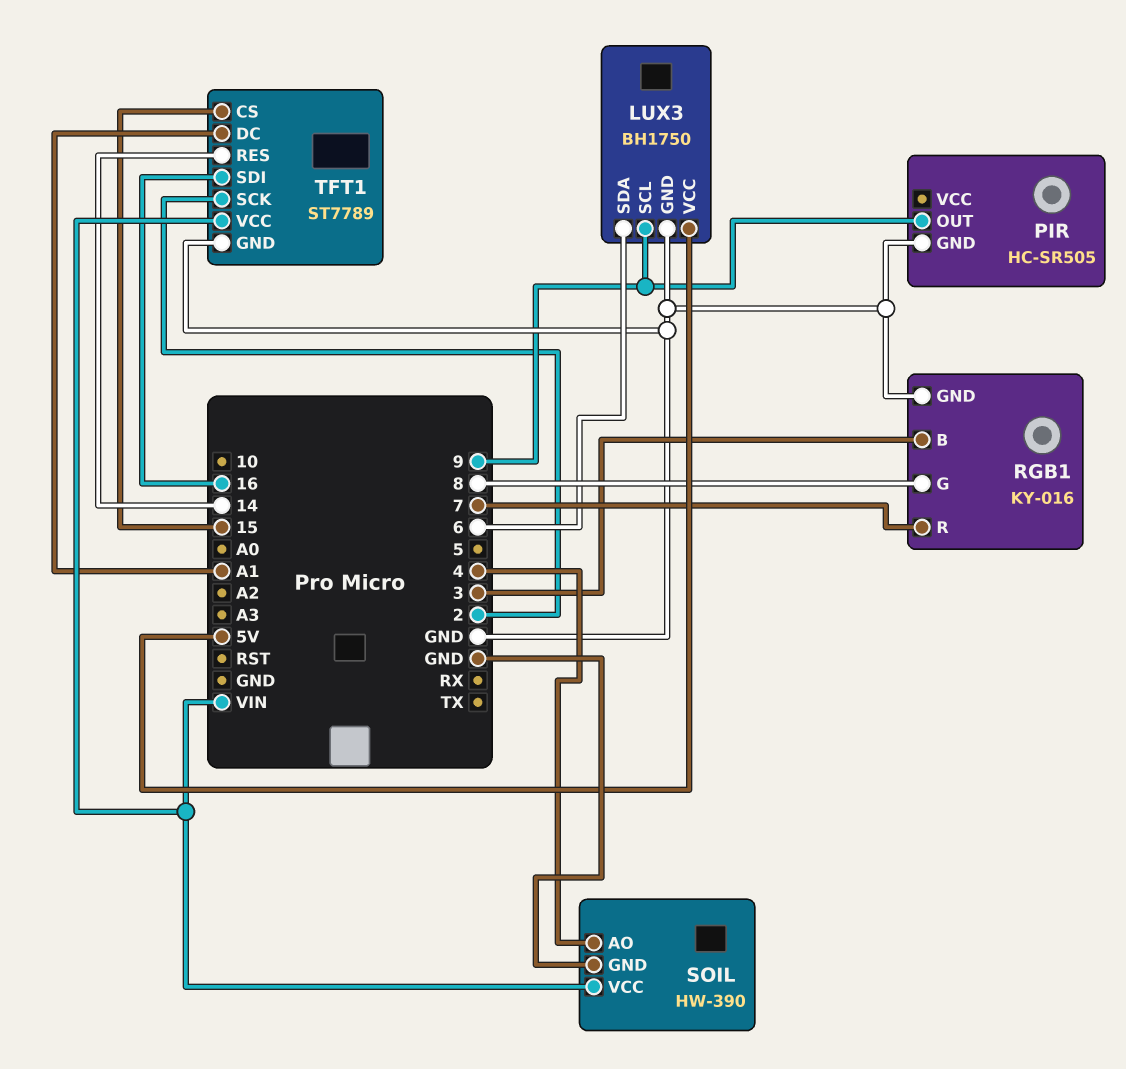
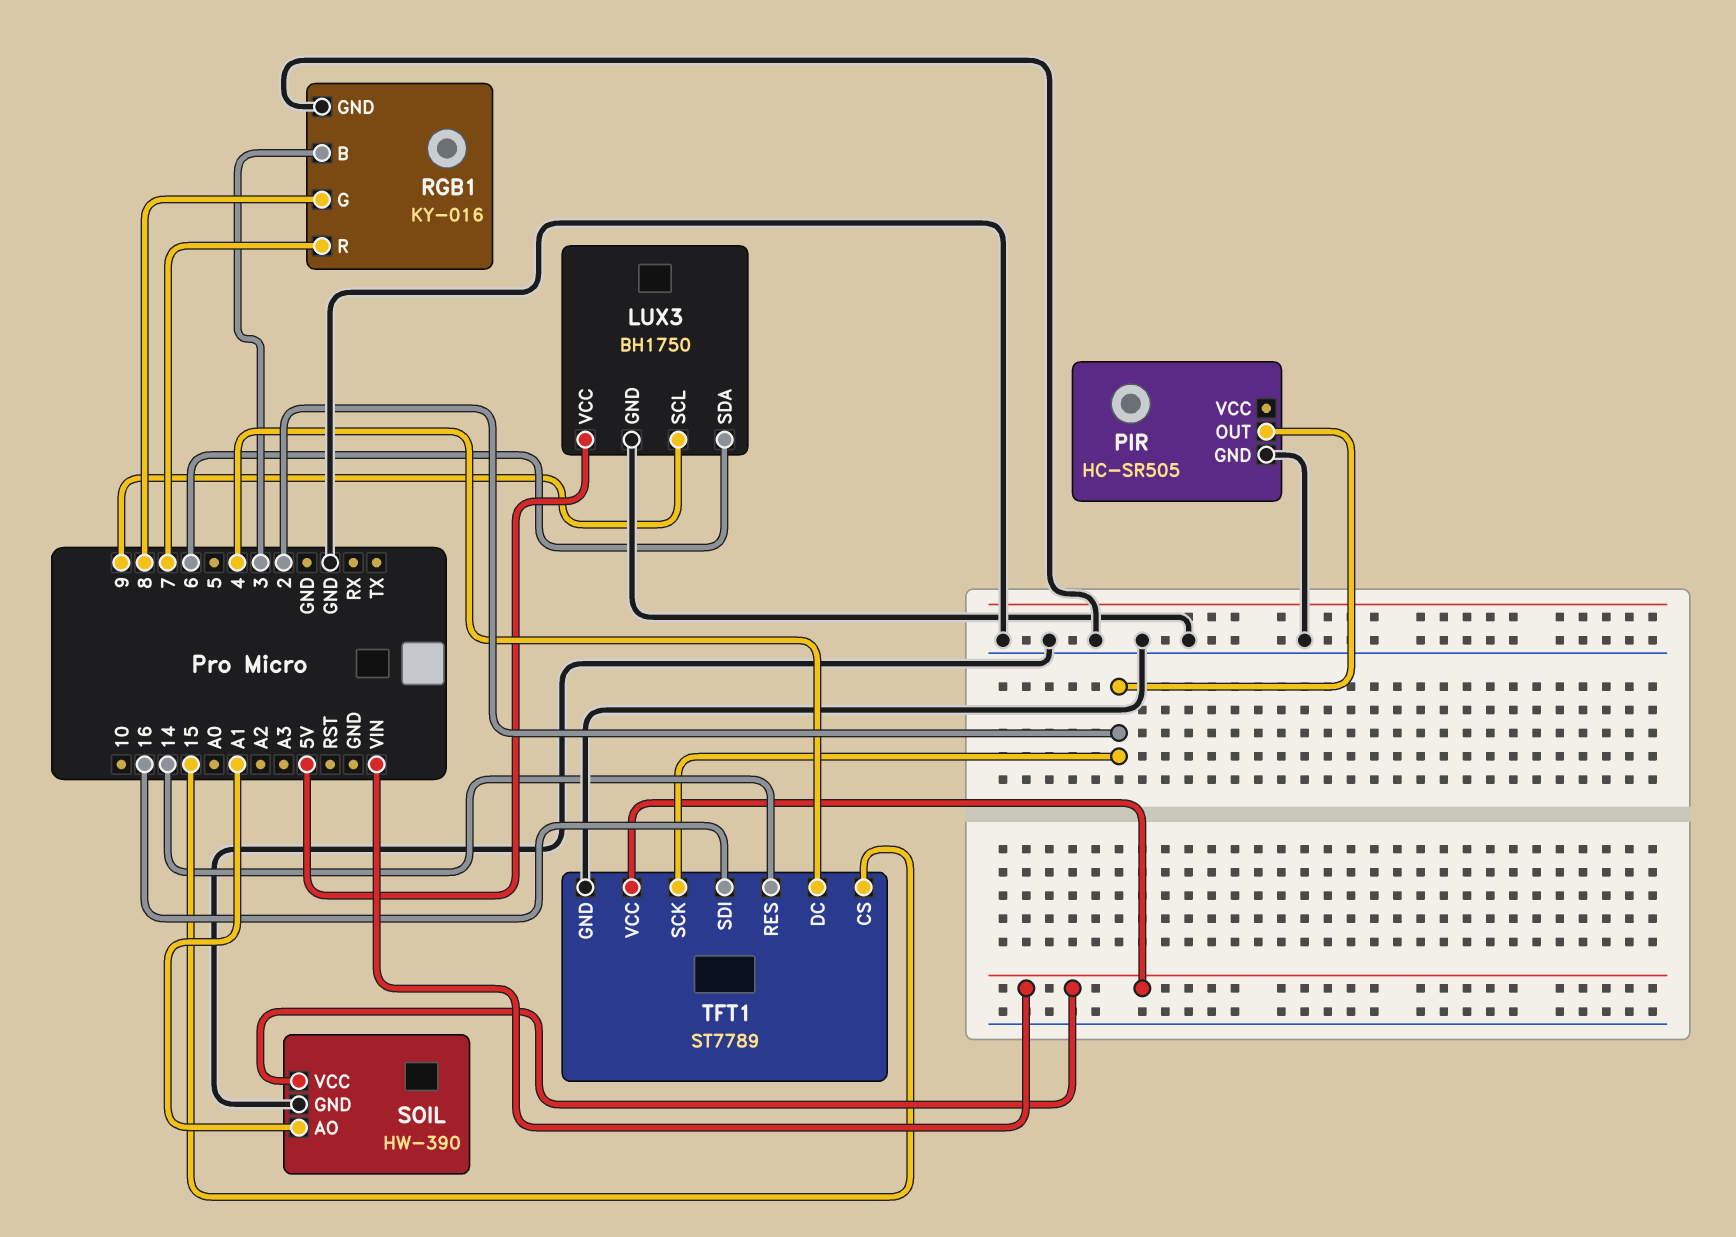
PIR pin OUT: 9 -> 2
SOIL pin AO: 4 -> A1
TFT1 pin DC: A1 -> 4

